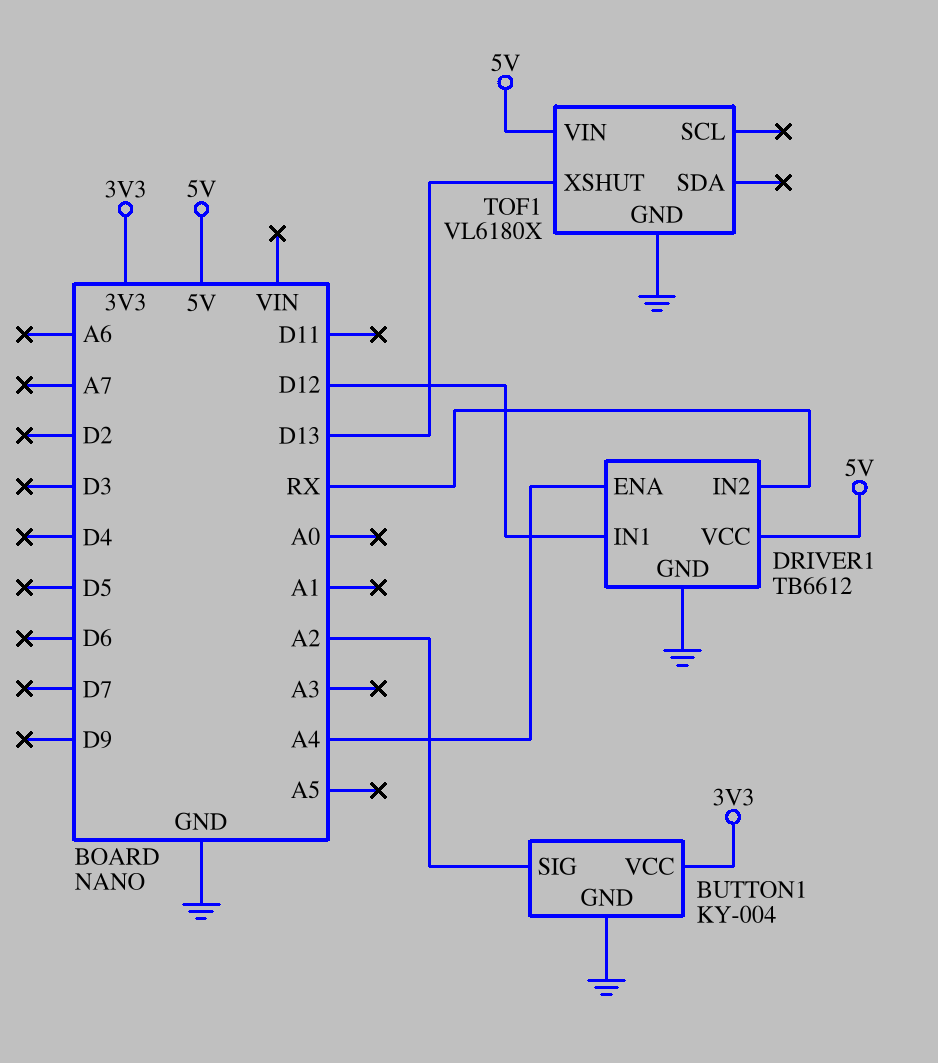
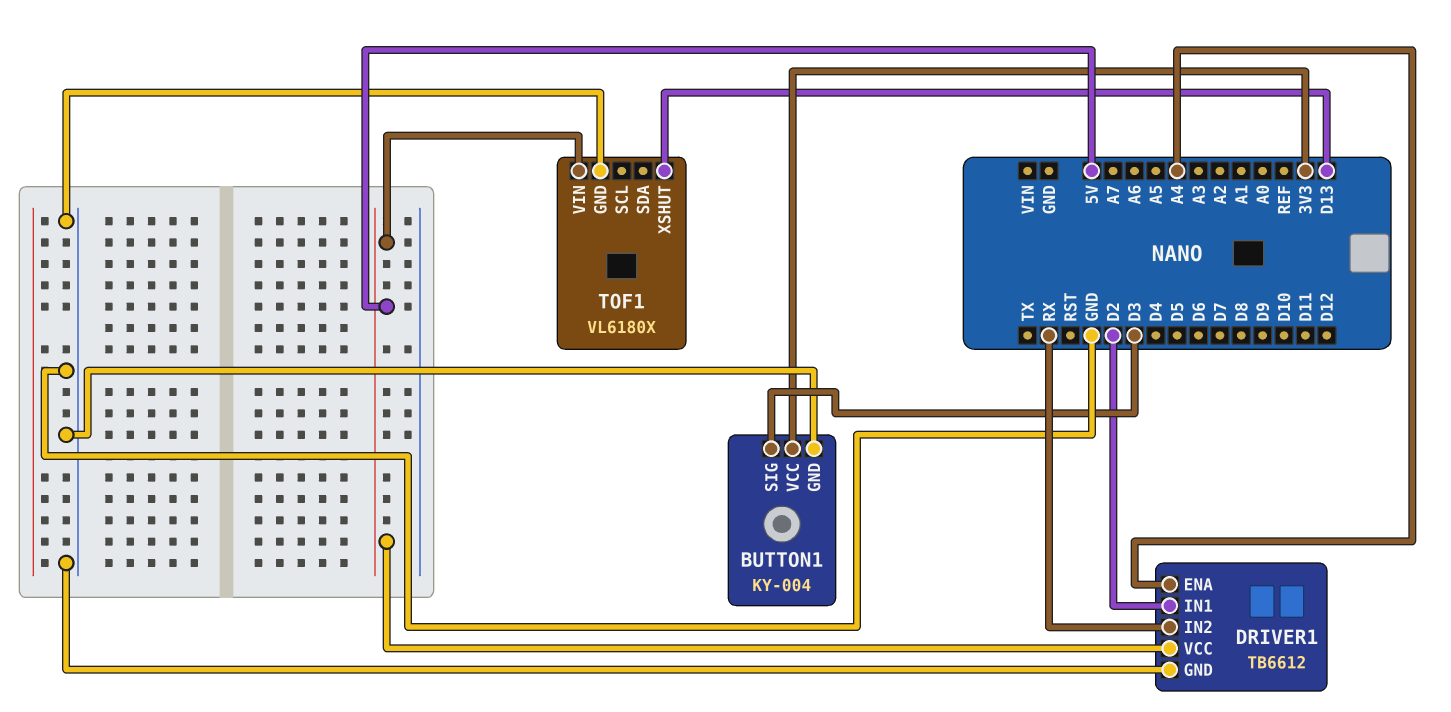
BUTTON1 pin SIG: A2 -> D3
DRIVER1 pin IN1: D12 -> D2

